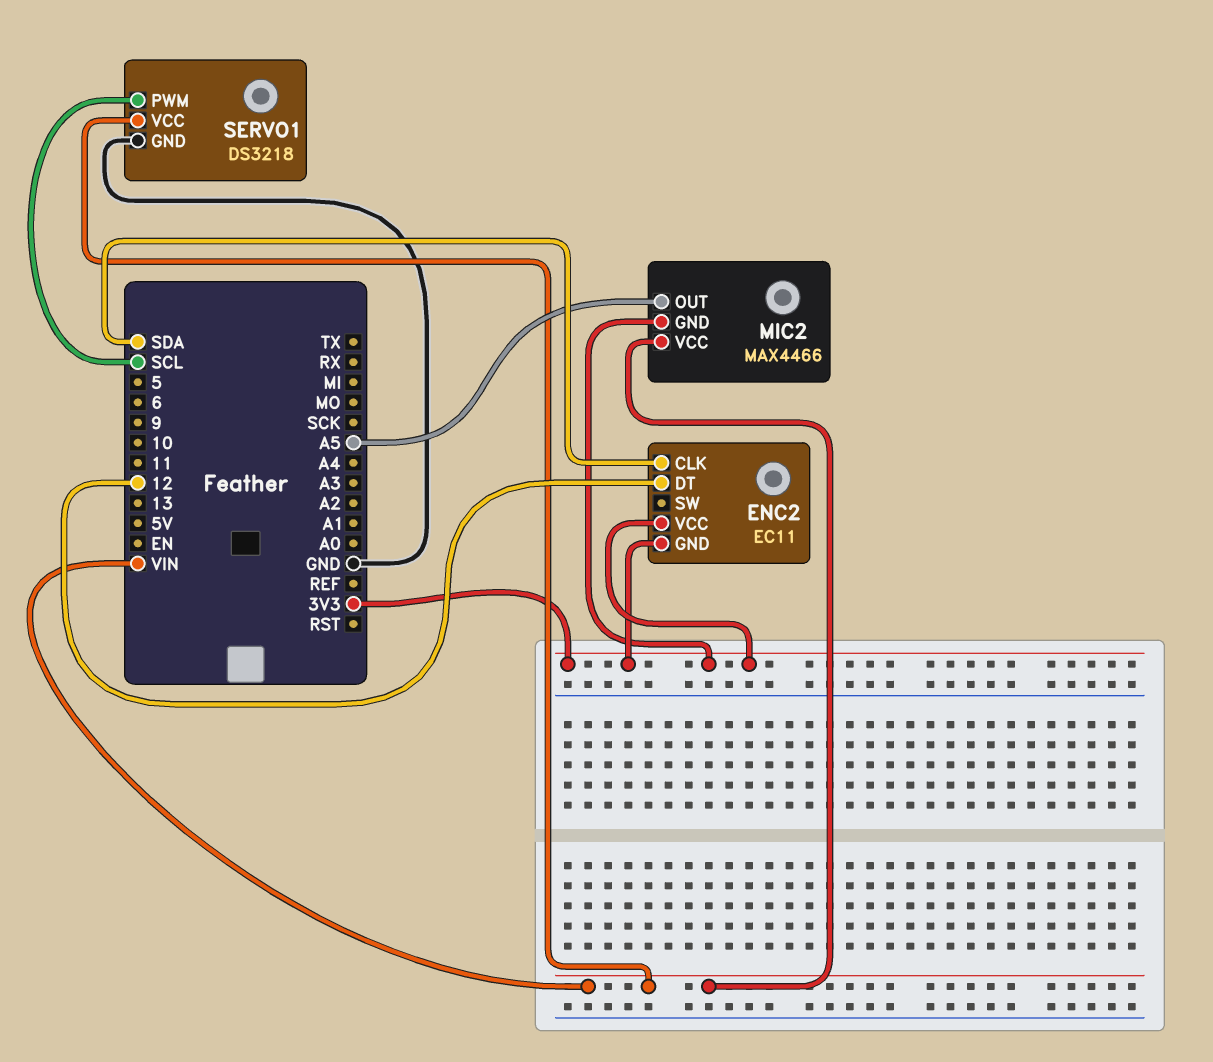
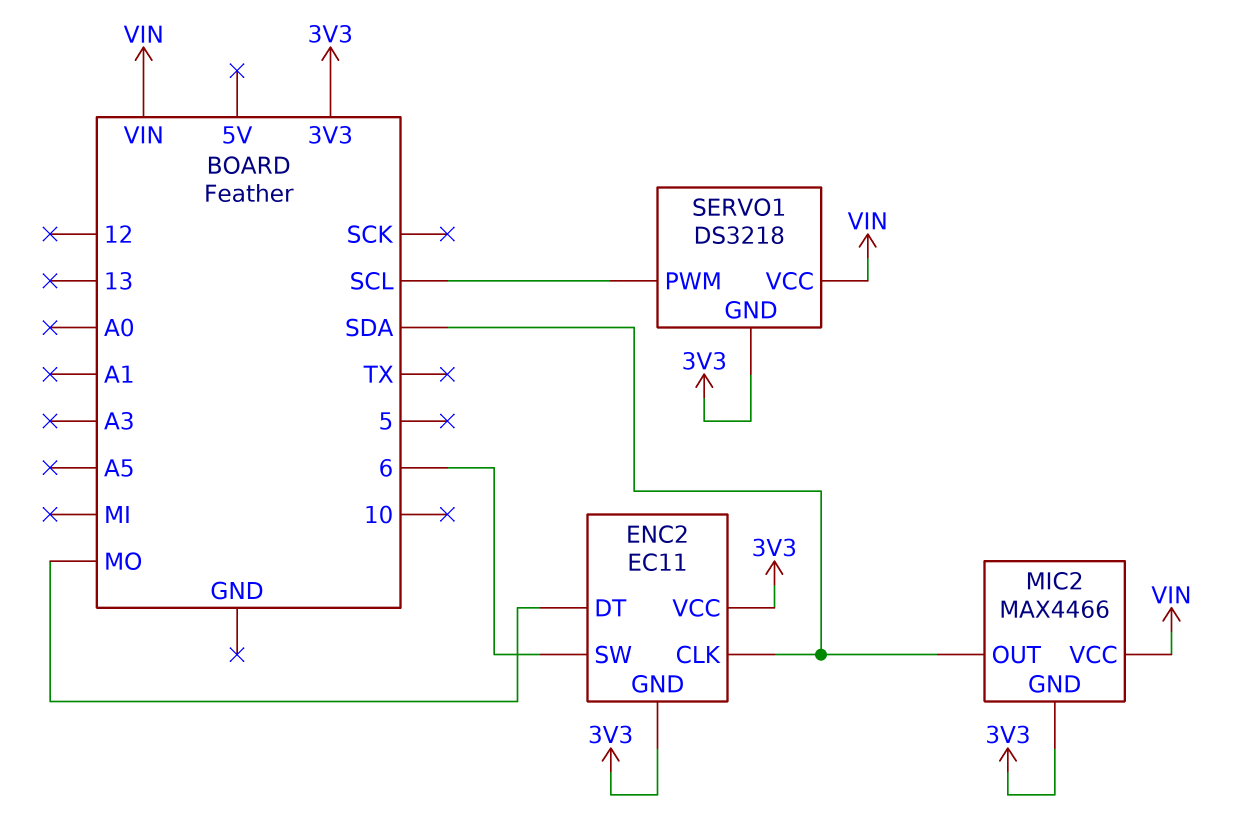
ENC2 pin DT: 12 -> MO
ENC2 pin SW: none -> 6
MIC2 pin OUT: A5 -> SDA
SERVO1 pin GND: GND -> 3V3

